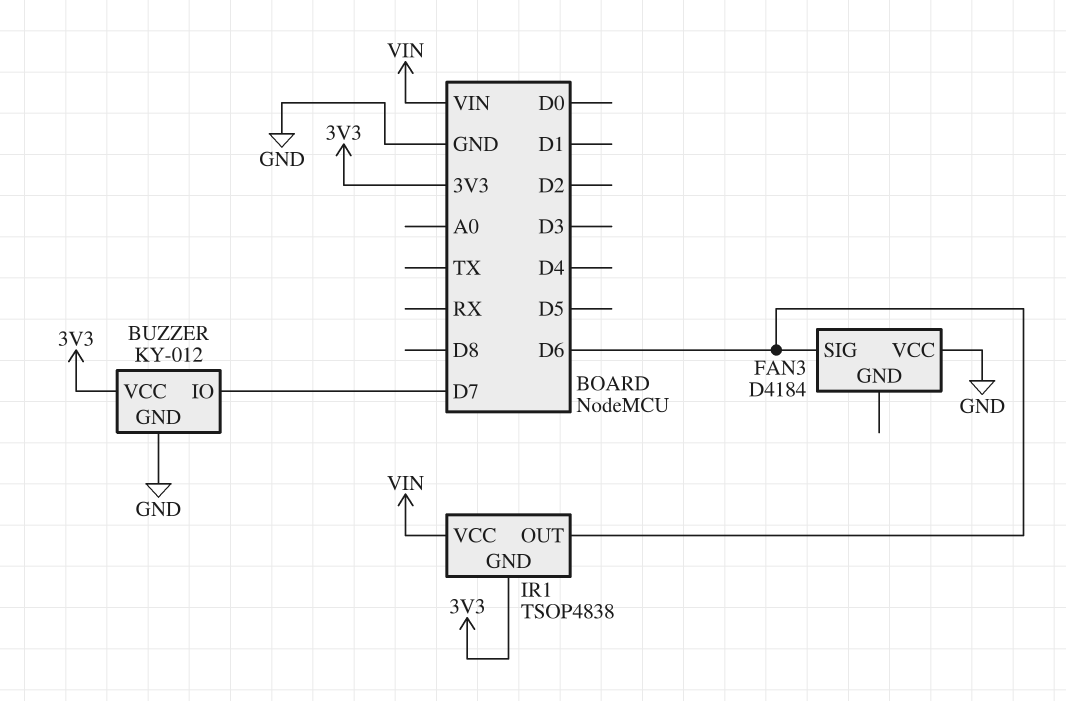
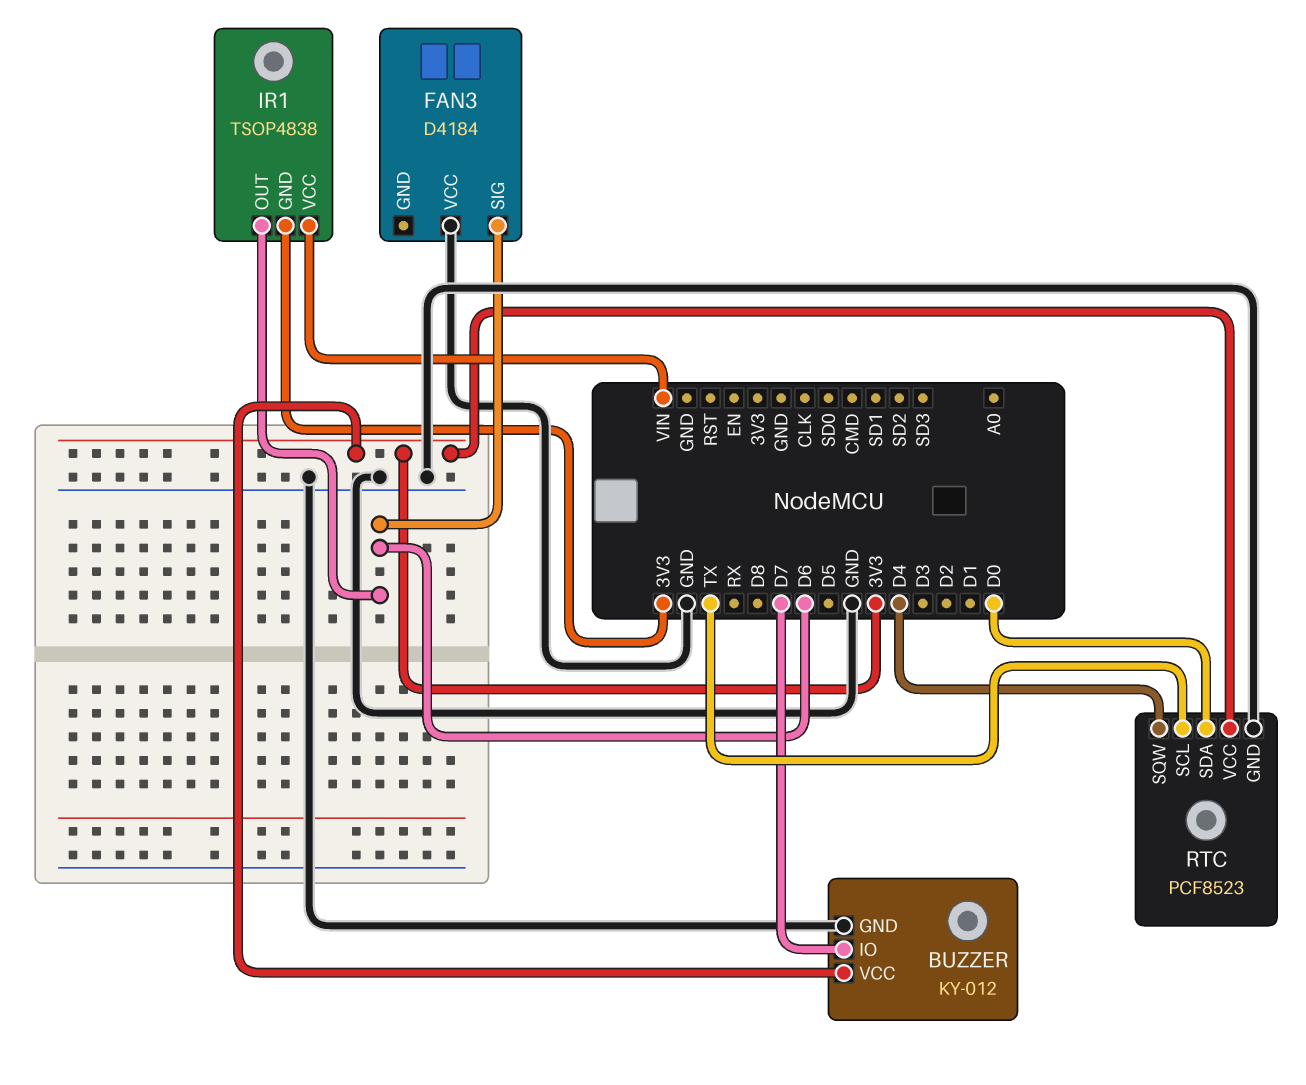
RTC: none -> PCF8523
RTC pin GND: none -> GND
RTC pin SCL: none -> TX
RTC pin SDA: none -> D0
RTC pin SQW: none -> D4
RTC pin VCC: none -> 3V3

